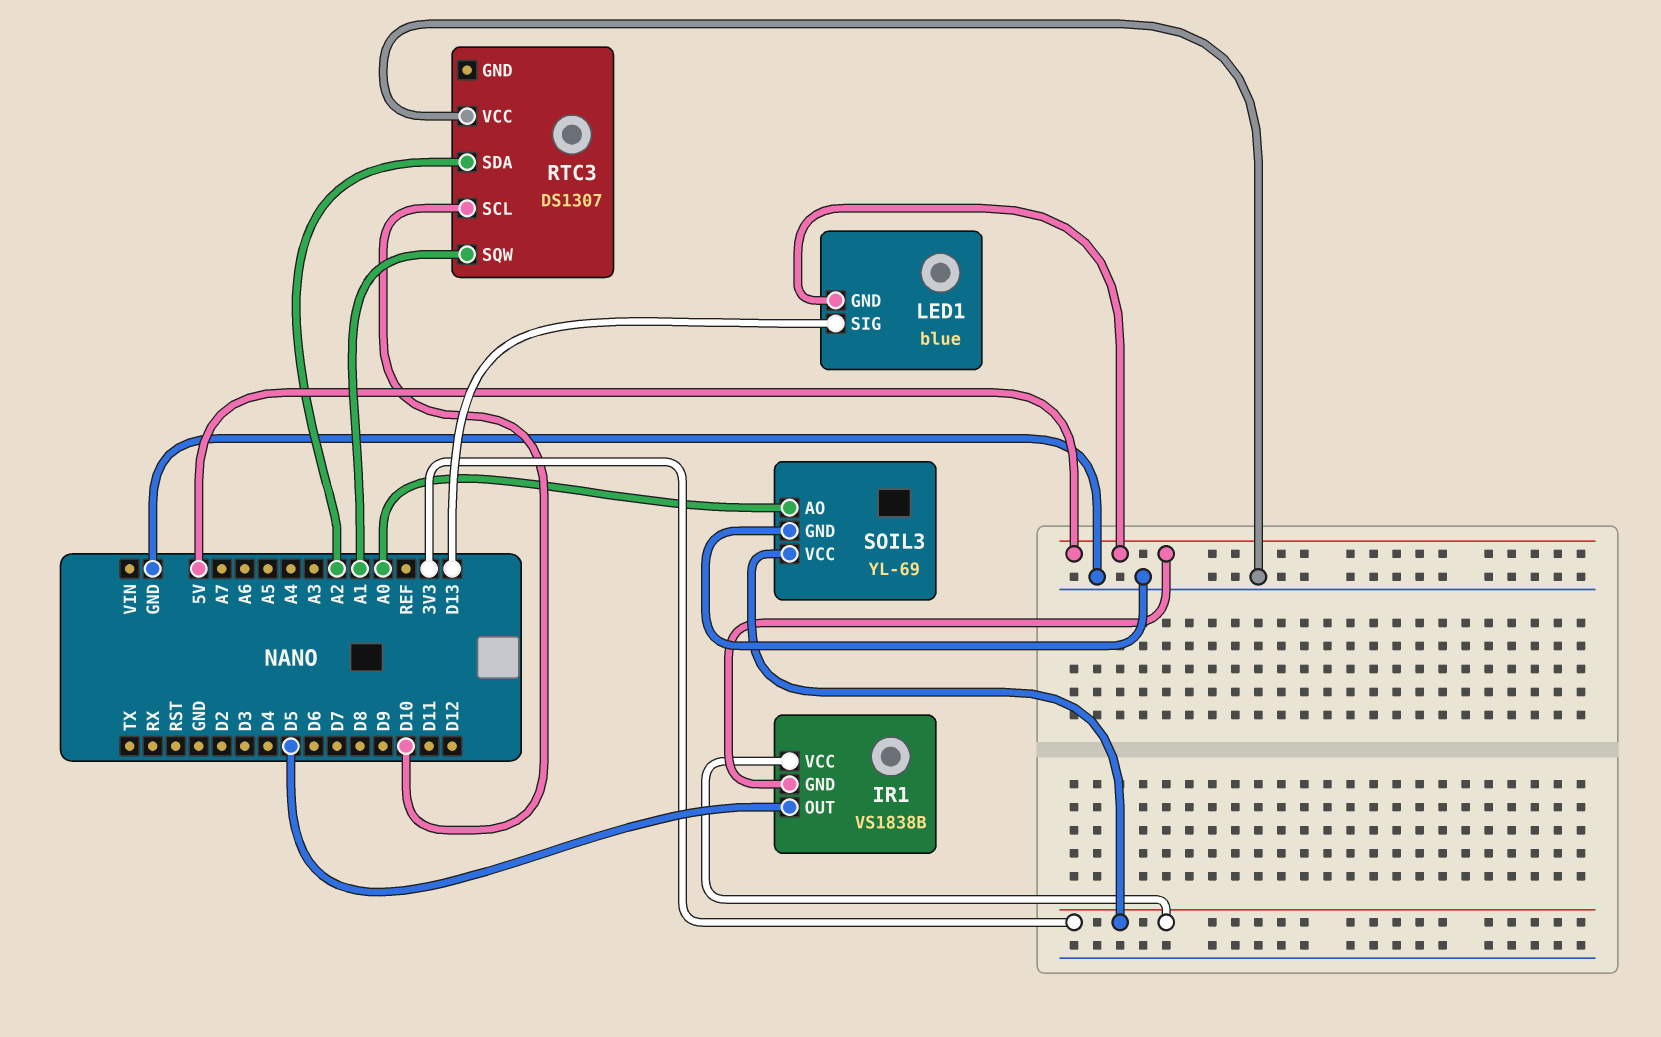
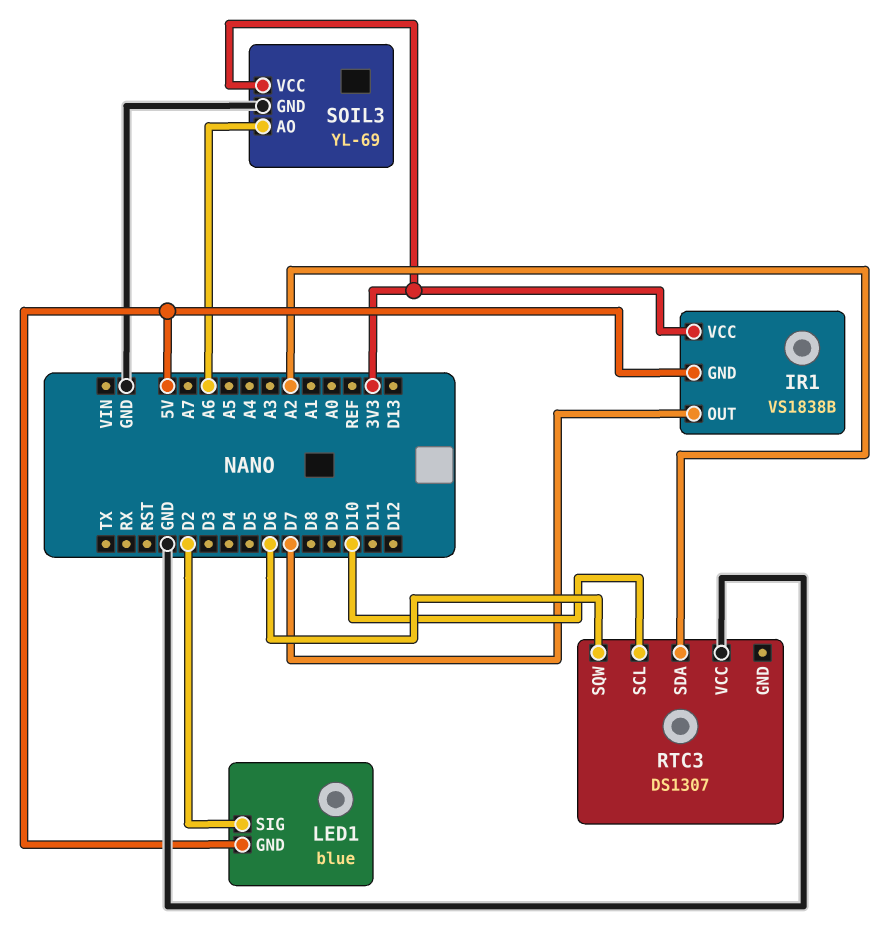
IR1 pin OUT: D5 -> D7
LED1 pin SIG: D13 -> D2
RTC3 pin SQW: A1 -> D6
SOIL3 pin AO: A0 -> A6

